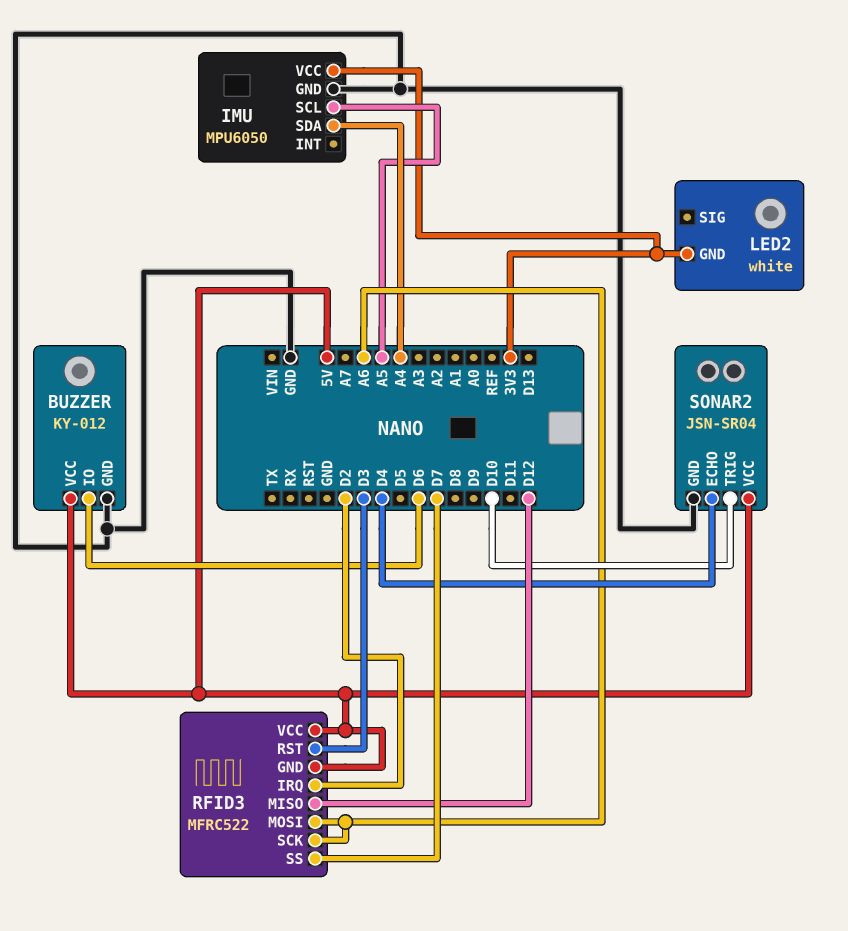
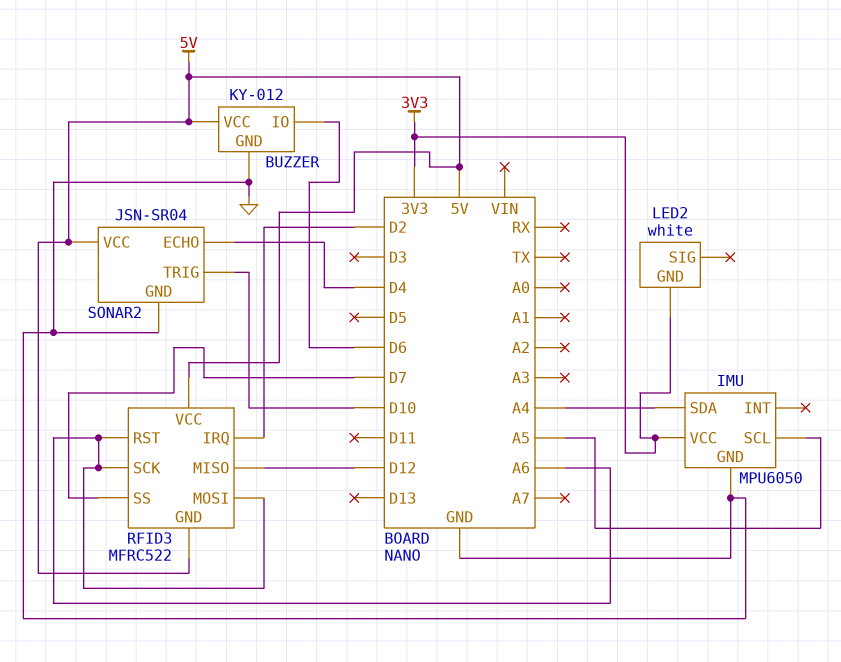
RFID3 pin RST: D3 -> A6

